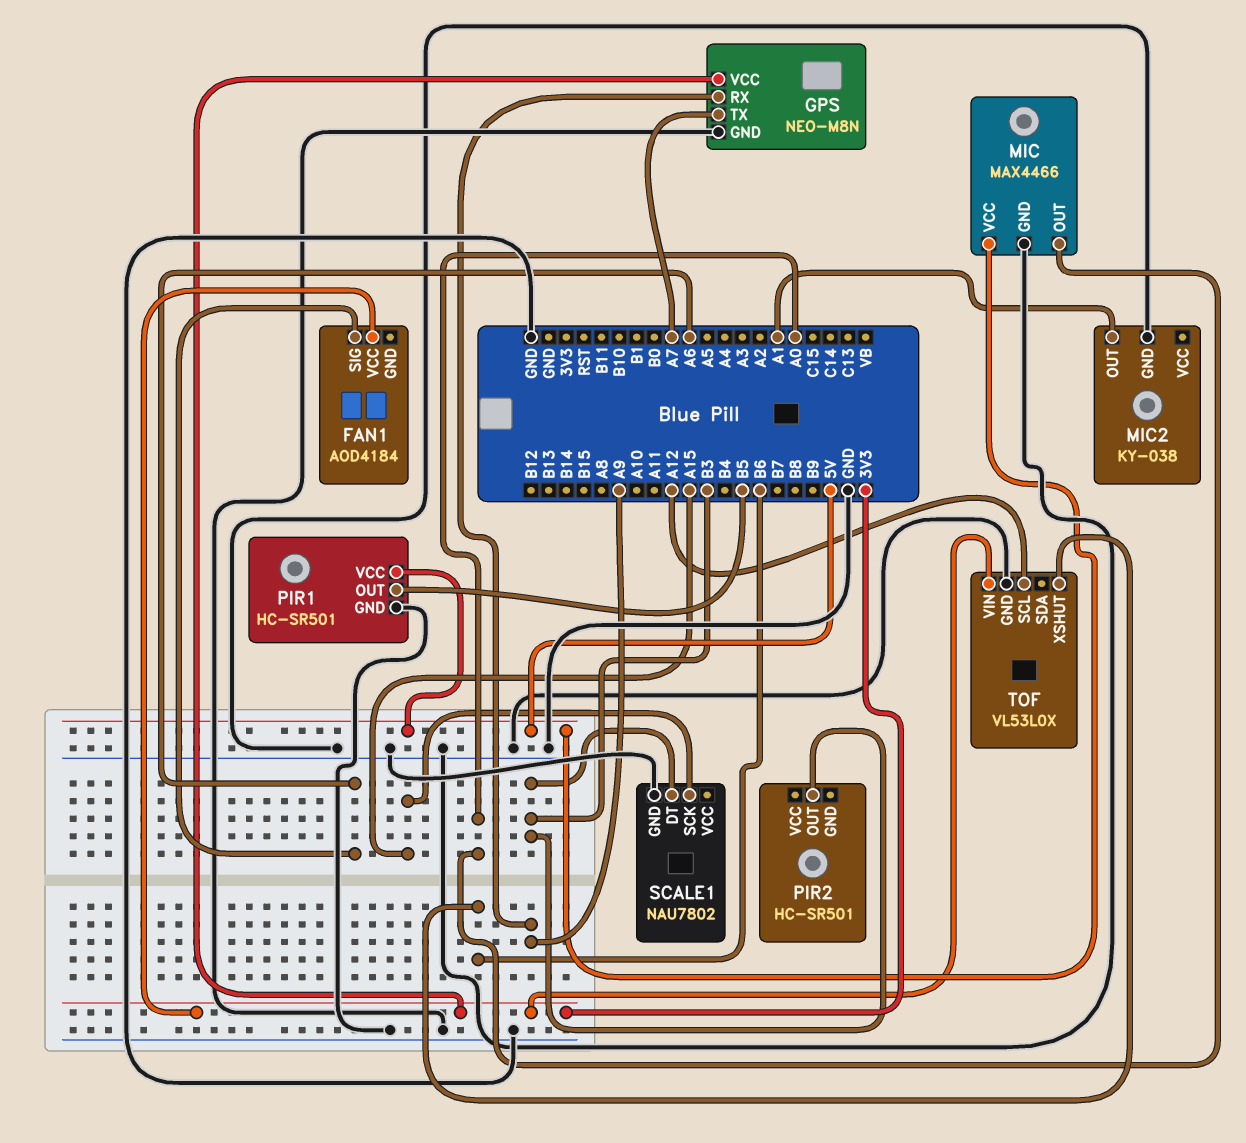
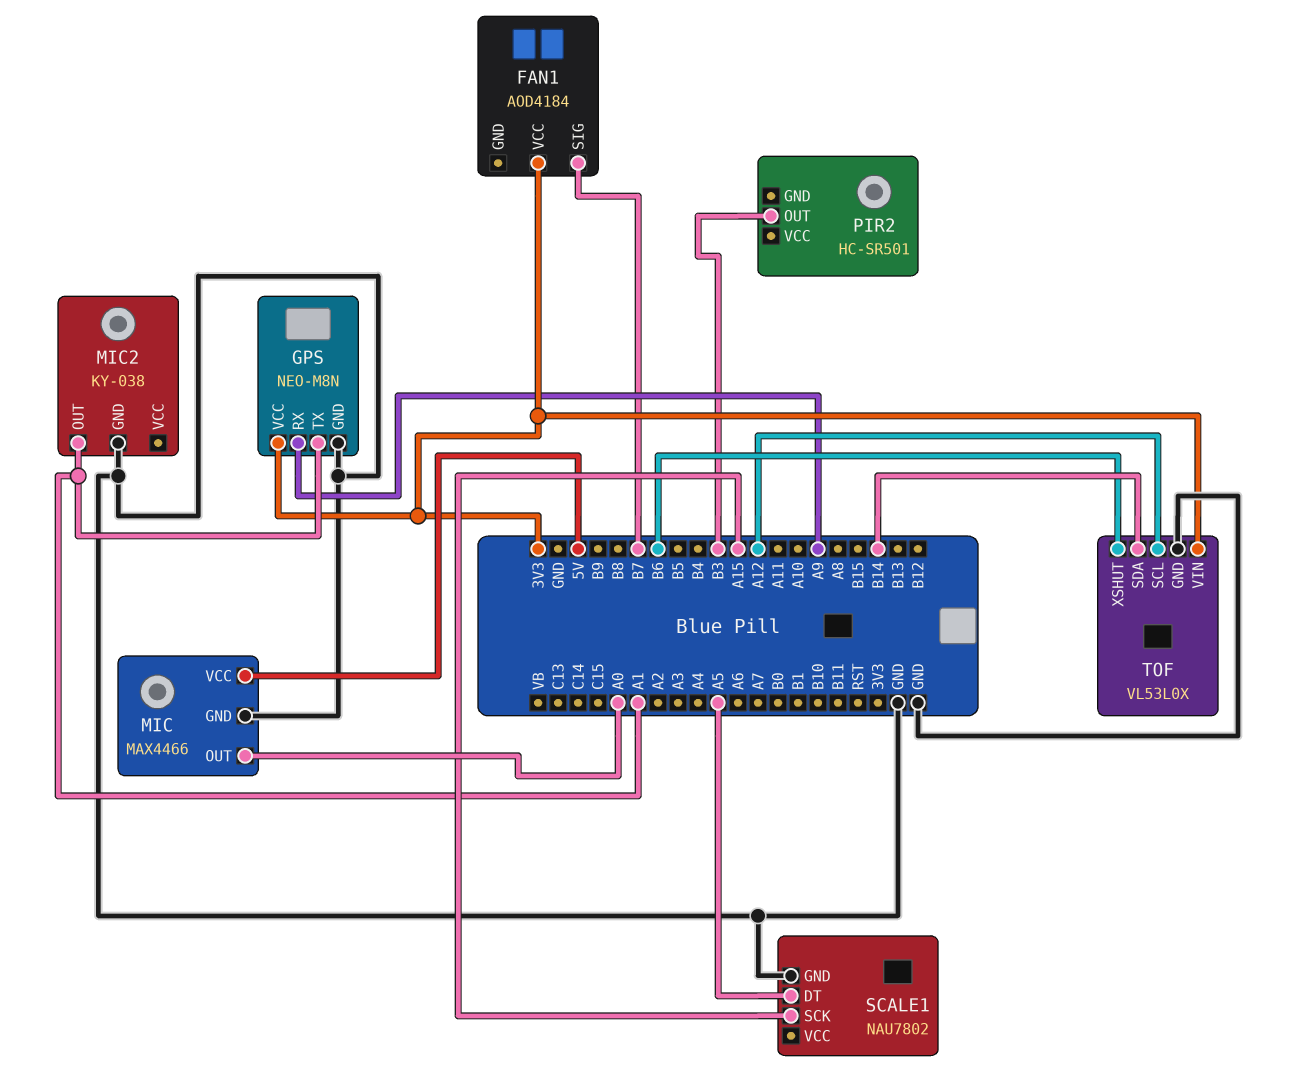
FAN1 pin SIG: A6 -> B7
GPS pin TX: A7 -> A1
PIR1: HC-SR501 -> none
PIR1 pin GND: GND -> none
PIR1 pin OUT: B5 -> none
PIR1 pin VCC: 5V -> none
SCALE1 pin DT: B3 -> A5
TOF pin SDA: none -> B14

